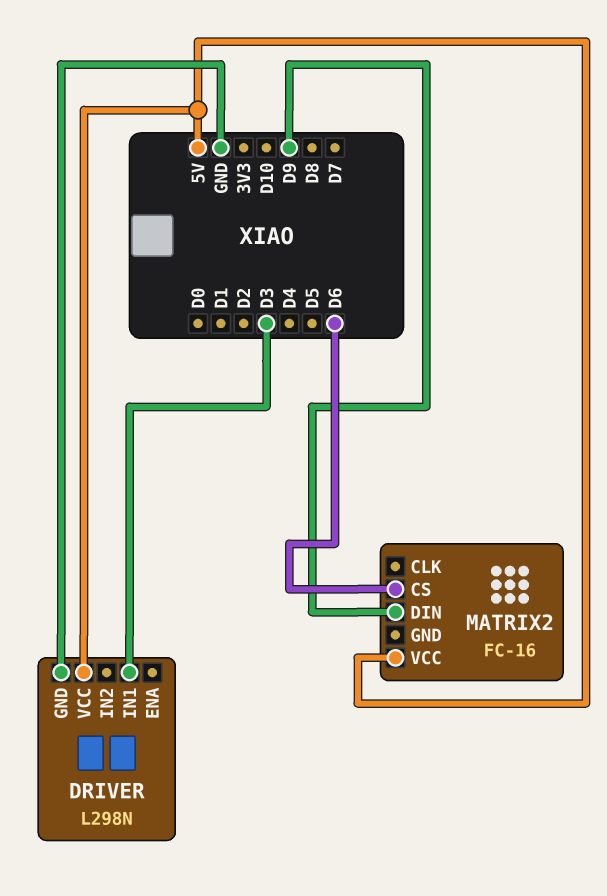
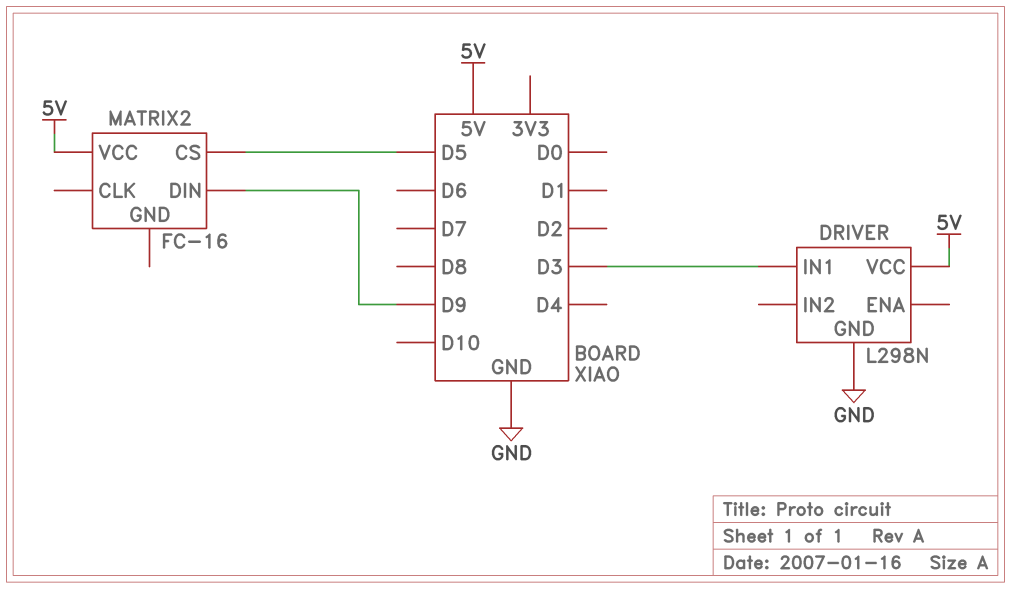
MATRIX2 pin CS: D6 -> D5

